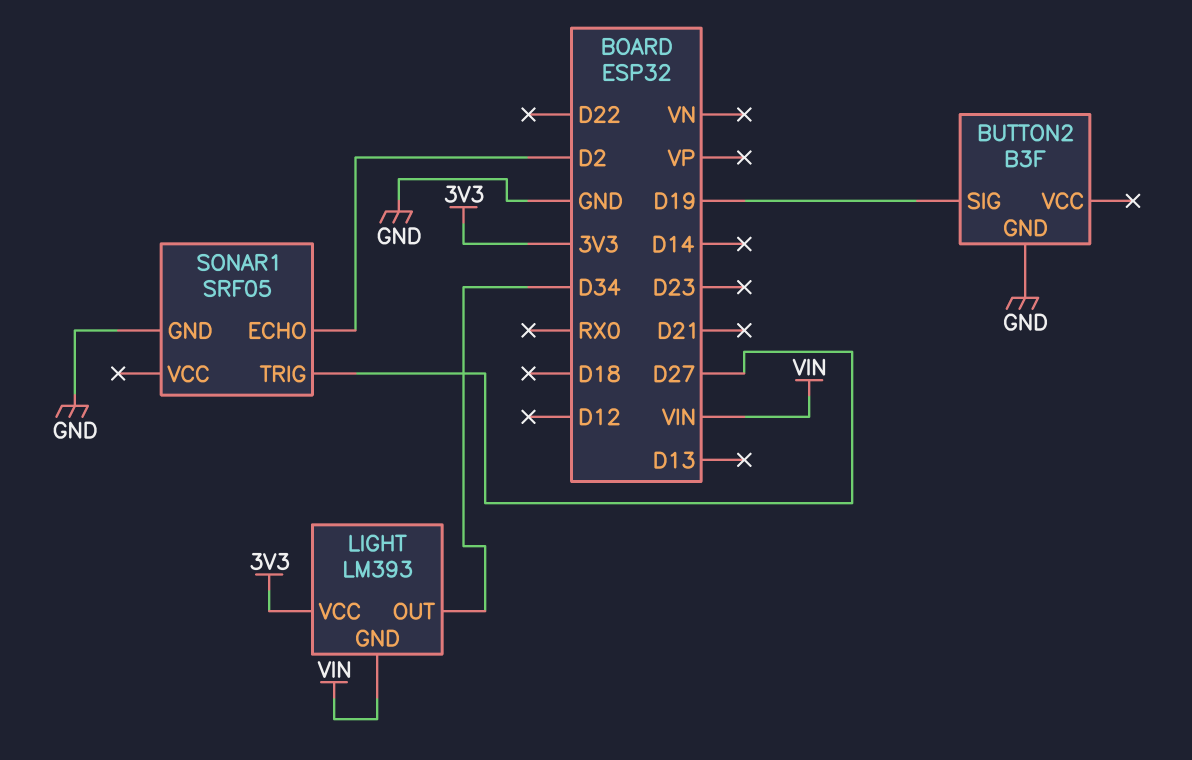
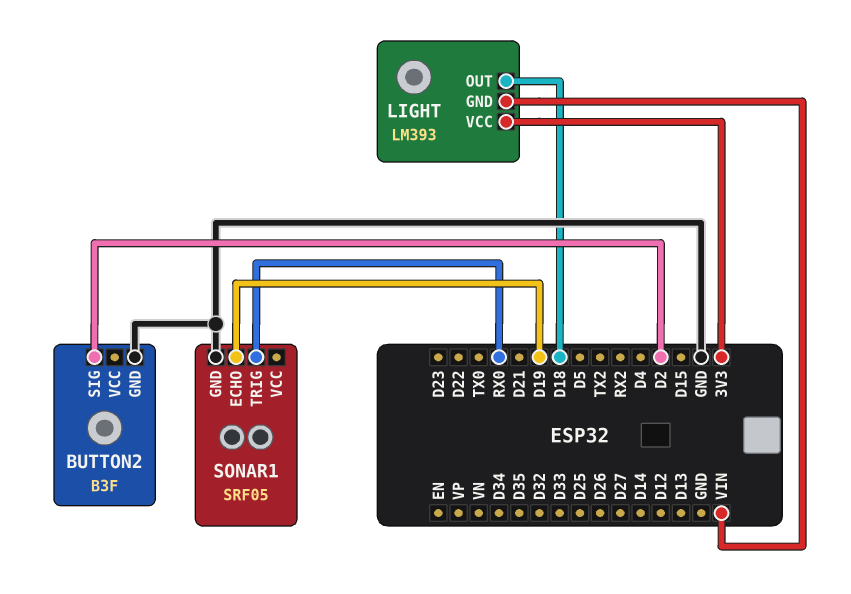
BUTTON2 pin SIG: D19 -> D2
LIGHT pin OUT: D34 -> D18
SONAR1 pin ECHO: D2 -> D19
SONAR1 pin TRIG: D27 -> RX0

